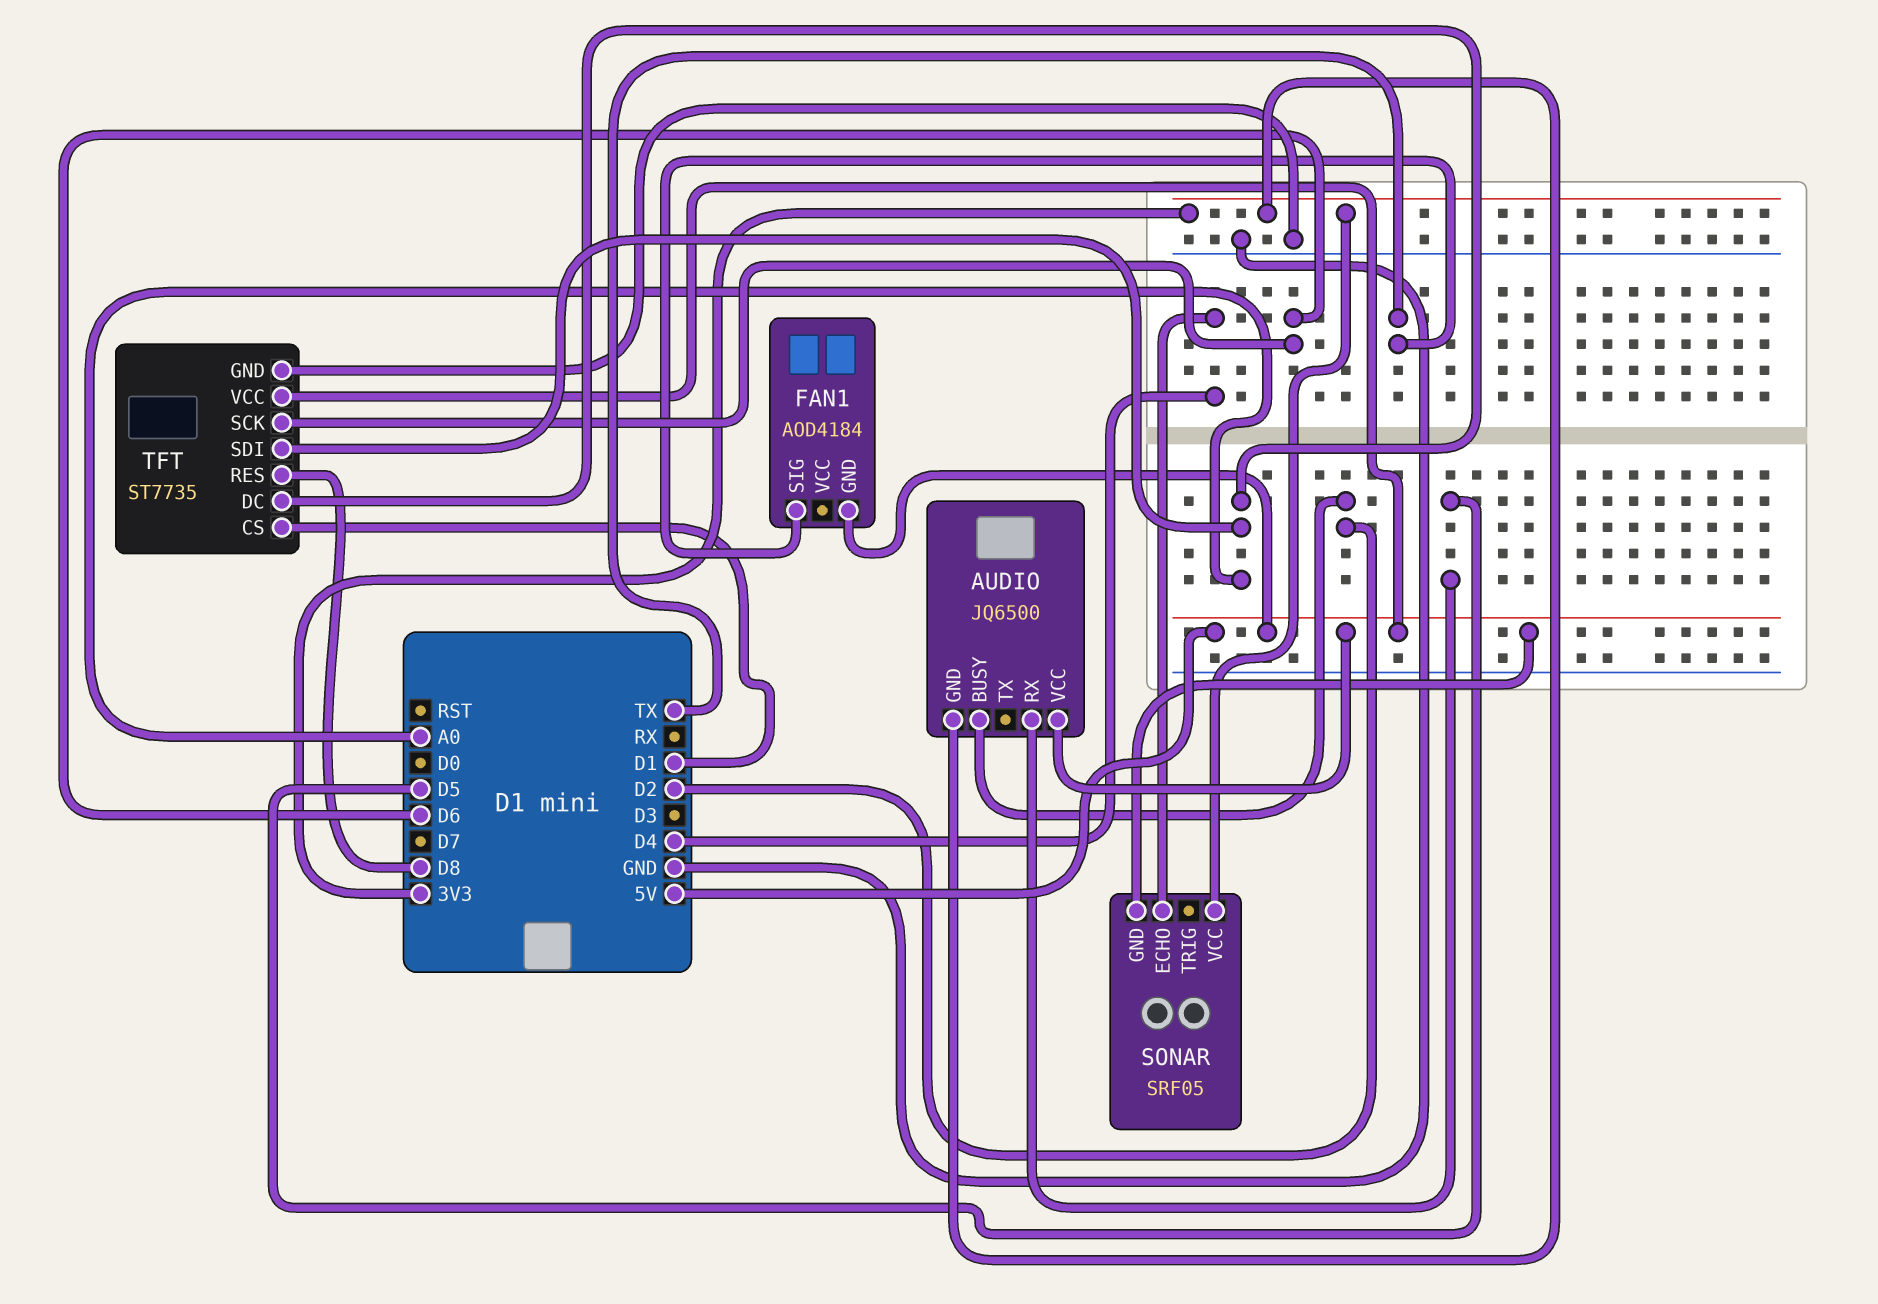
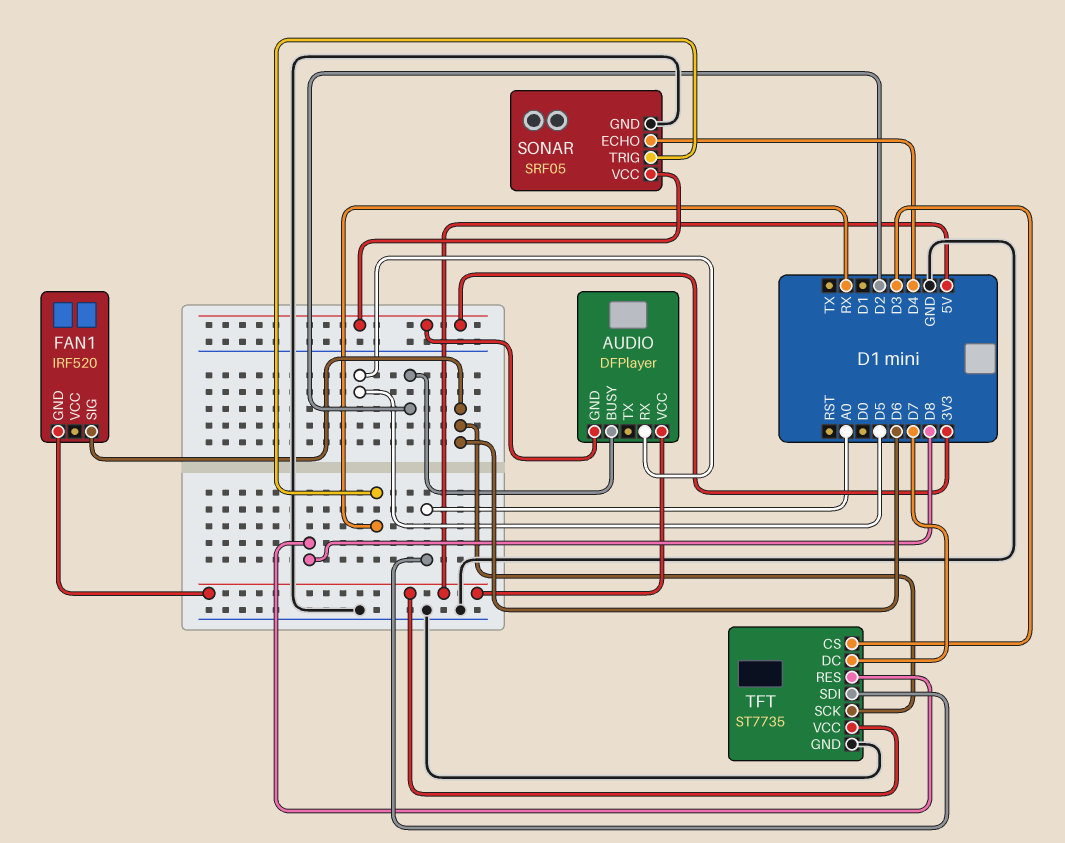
AUDIO: JQ6500 -> DFPlayer
FAN1: AOD4184 -> IRF520
FAN1 pin SIG: TX -> D6
SONAR pin GND: 5V -> GND
SONAR pin TRIG: none -> RX
TFT pin CS: D1 -> D3
TFT pin DC: A0 -> D7

